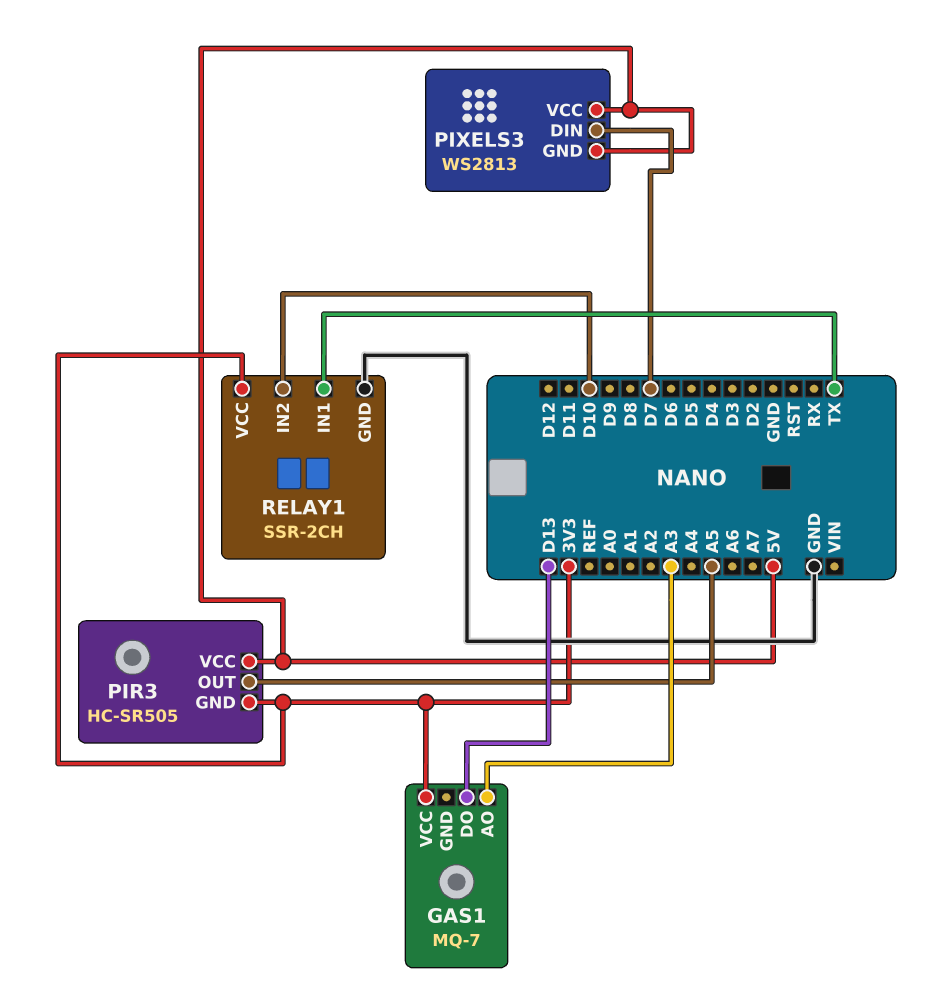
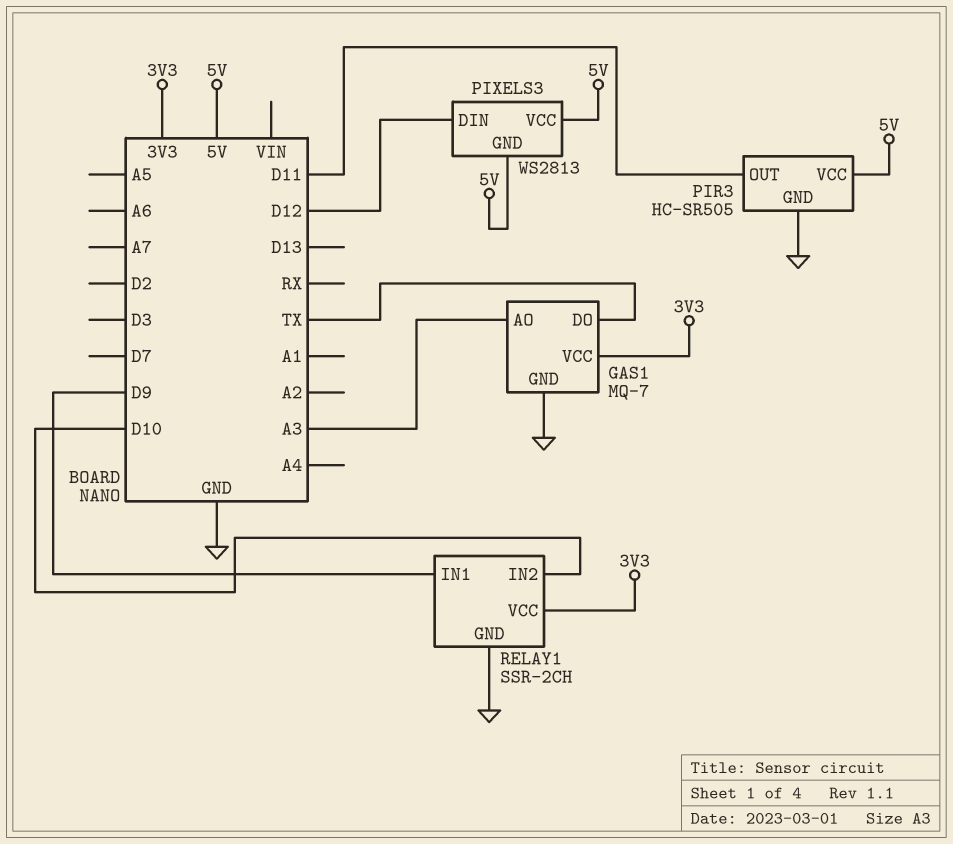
GAS1 pin DO: D13 -> TX
GAS1 pin GND: none -> GND
PIR3 pin GND: 3V3 -> GND
PIR3 pin OUT: A5 -> D11
PIXELS3 pin DIN: D7 -> D12
RELAY1 pin IN1: TX -> D9

